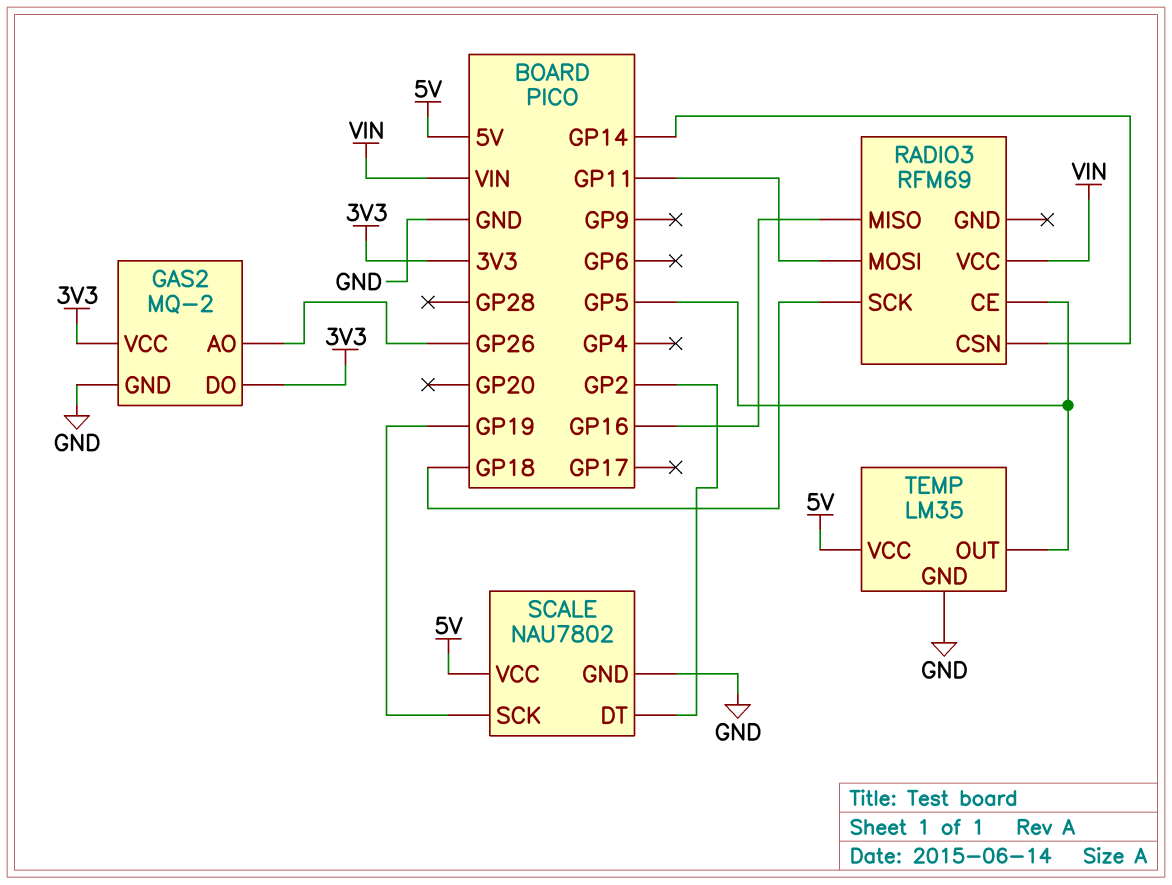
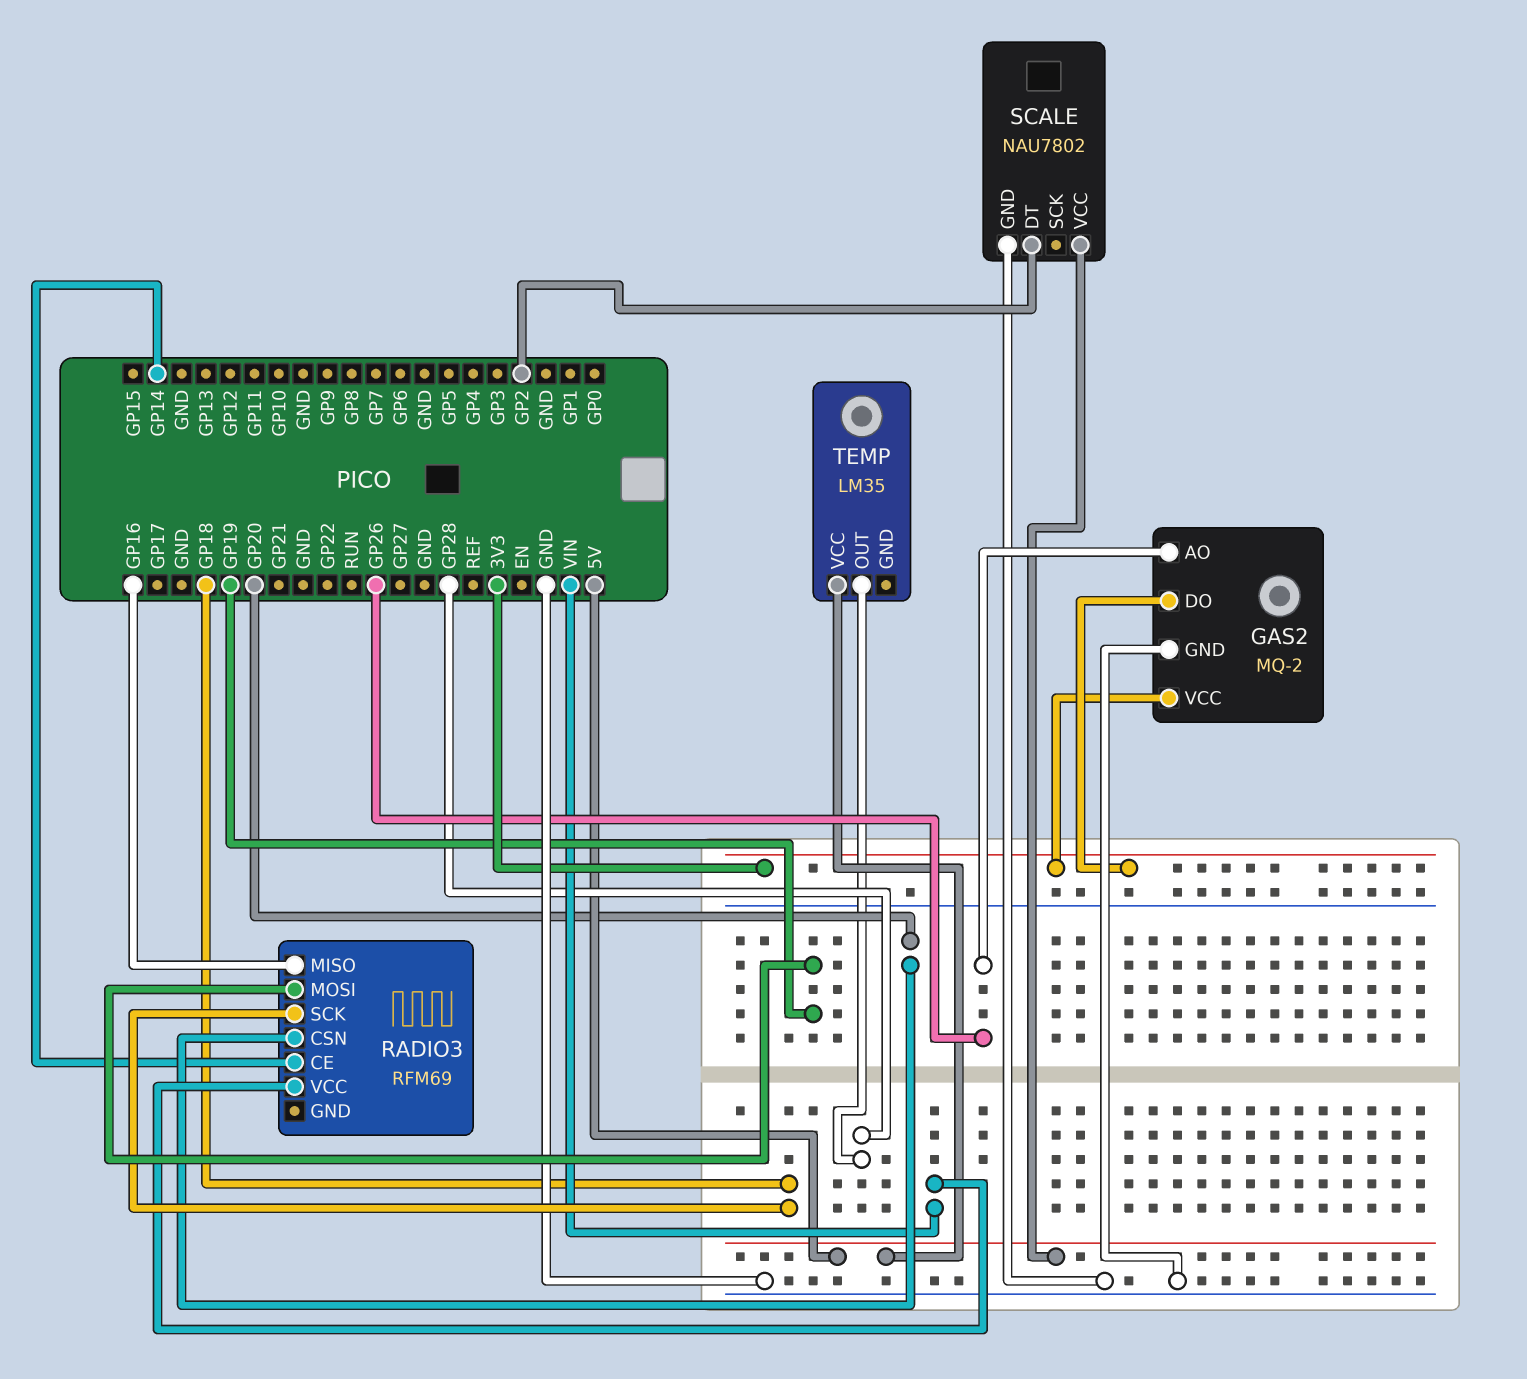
RADIO3 pin CE: GP5 -> GP14
RADIO3 pin CSN: GP14 -> GP20
RADIO3 pin MOSI: GP11 -> GP19
SCALE pin SCK: GP19 -> none
TEMP pin GND: GND -> none
TEMP pin OUT: GP5 -> GP28

